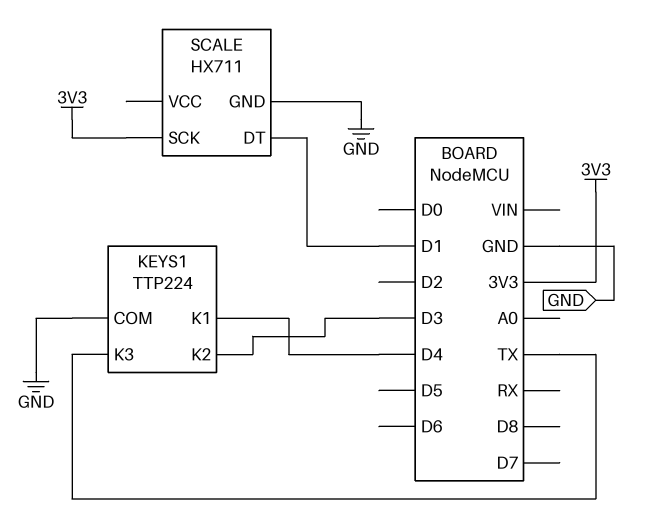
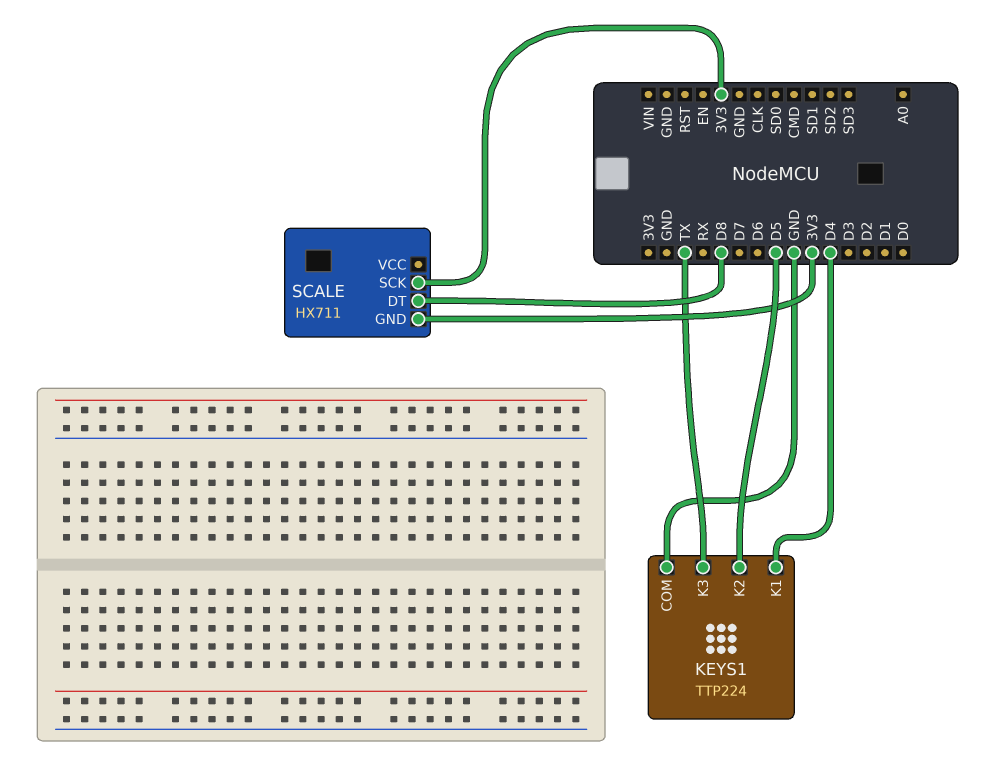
KEYS1 pin K2: D3 -> D5
SCALE pin DT: D1 -> D8
SCALE pin GND: GND -> 3V3

